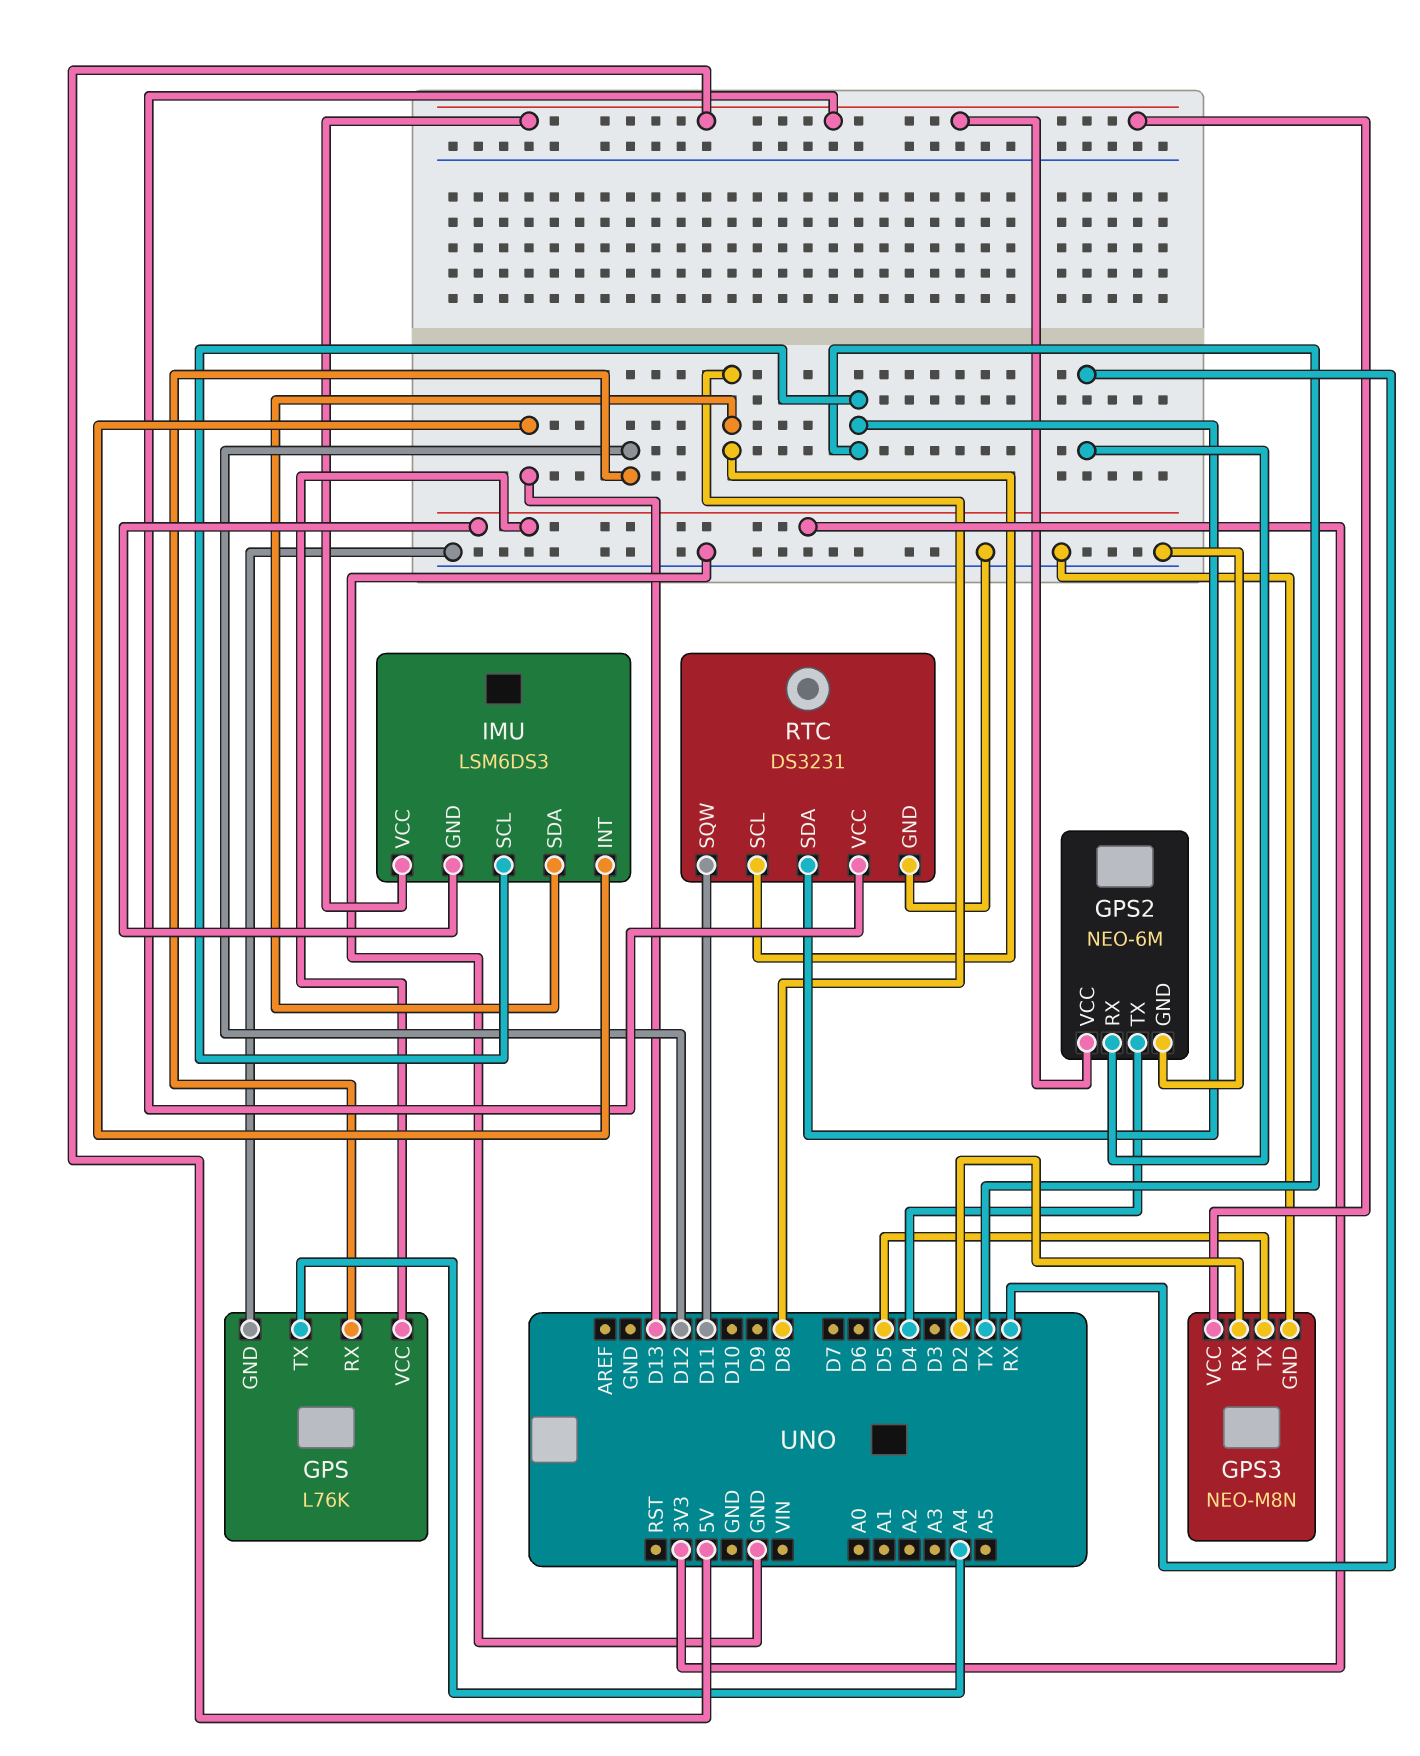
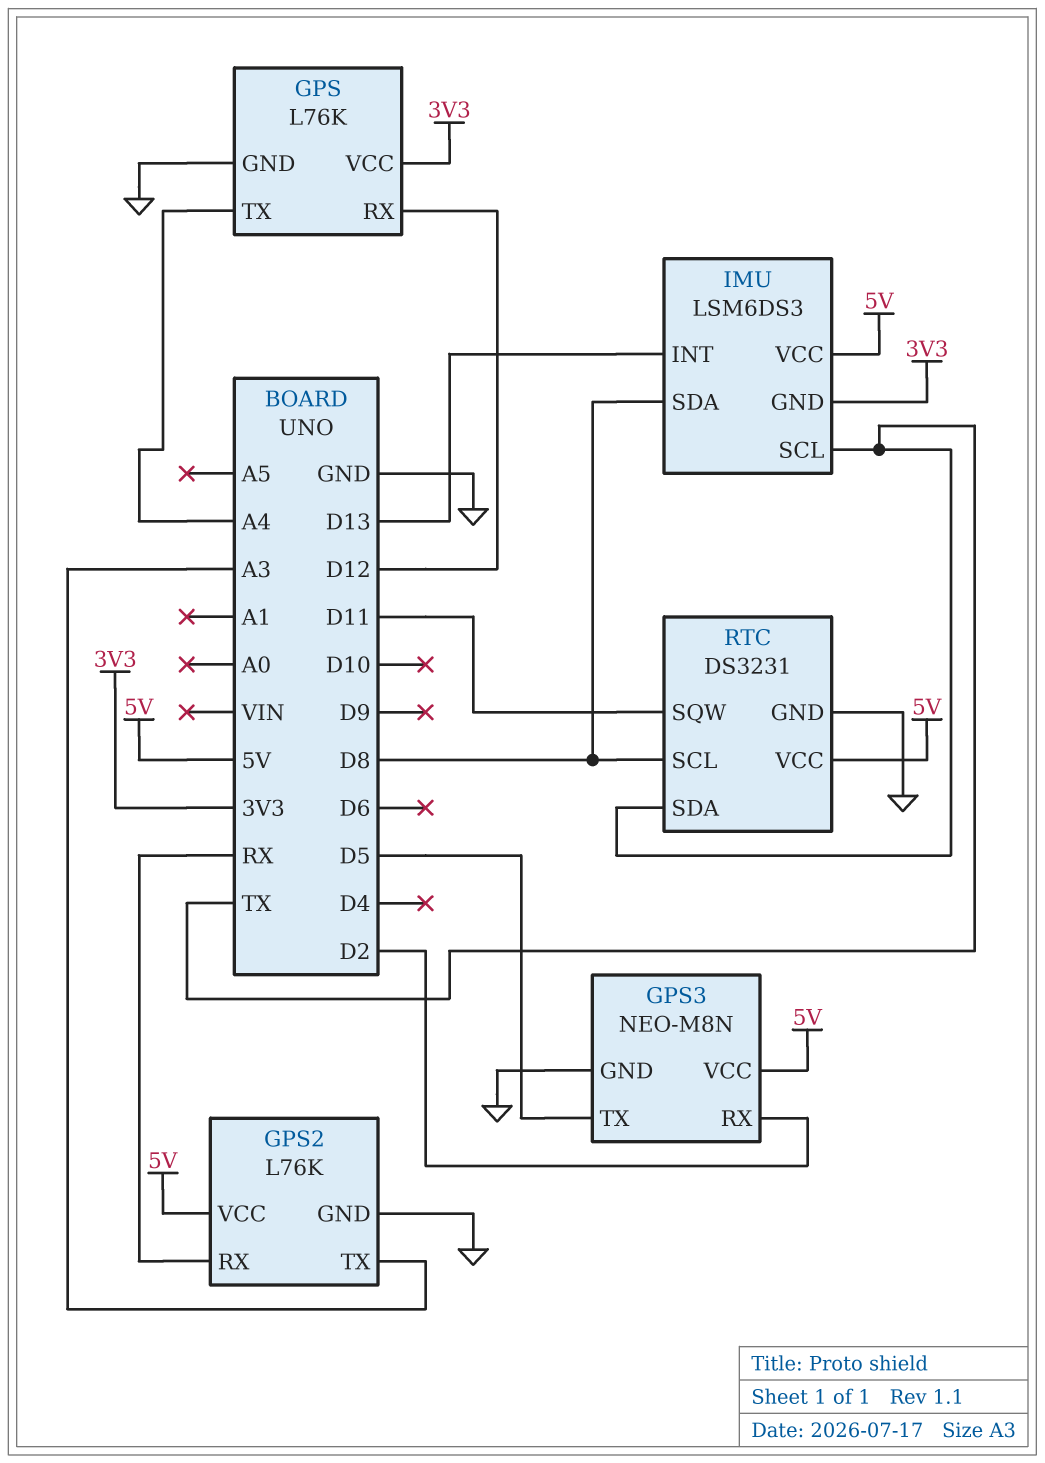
GPS2: NEO-6M -> L76K
GPS2 pin TX: D4 -> A3

